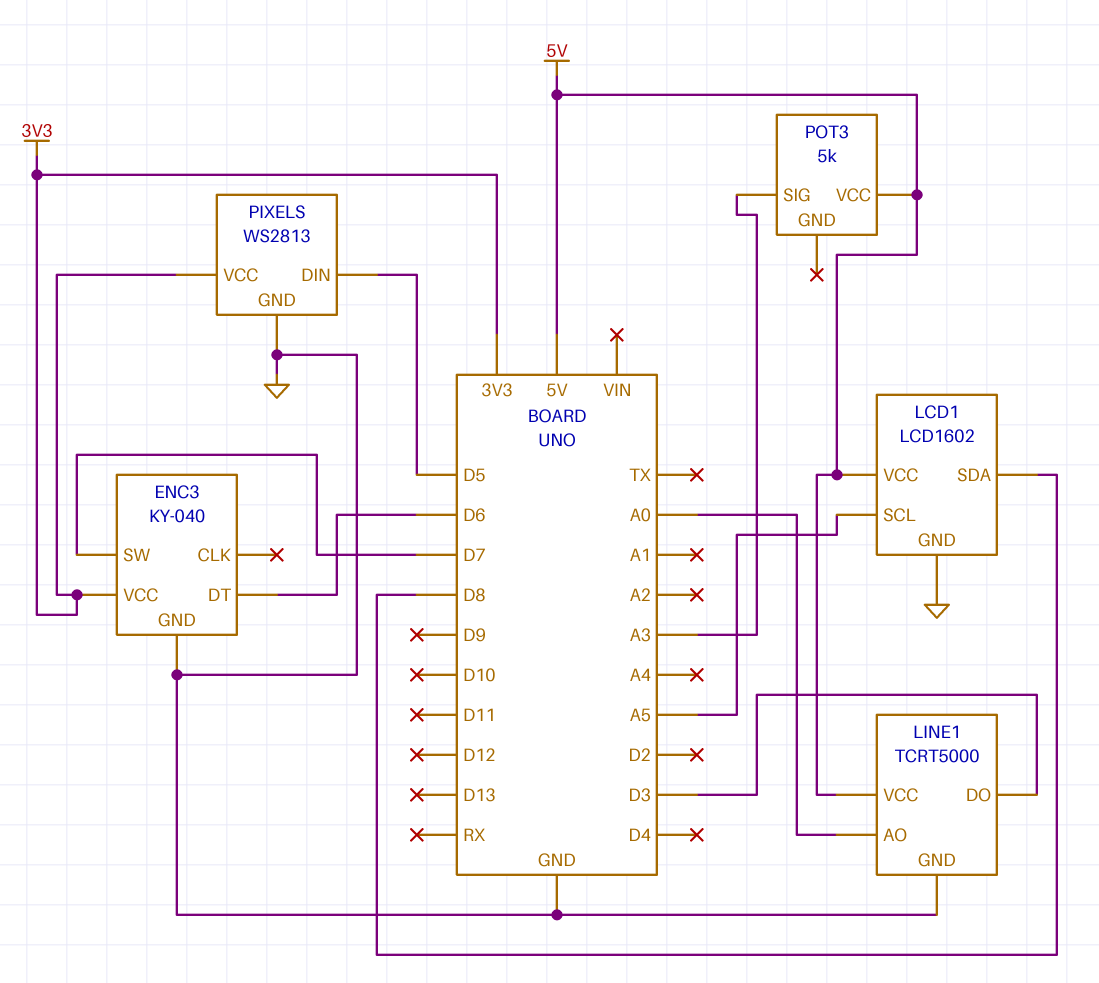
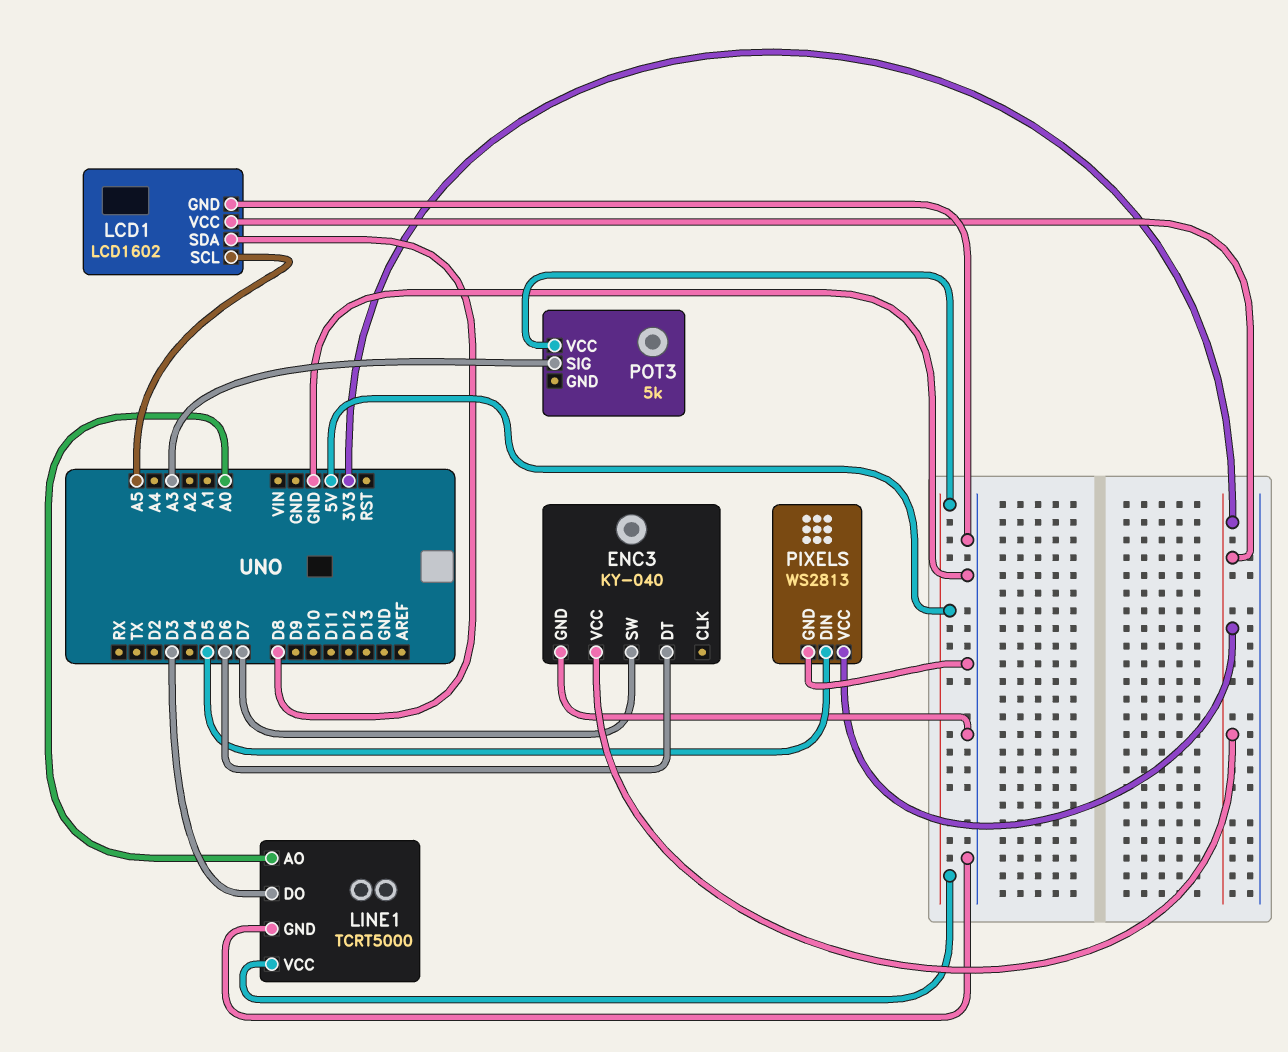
LCD1 pin VCC: 5V -> 3V3

